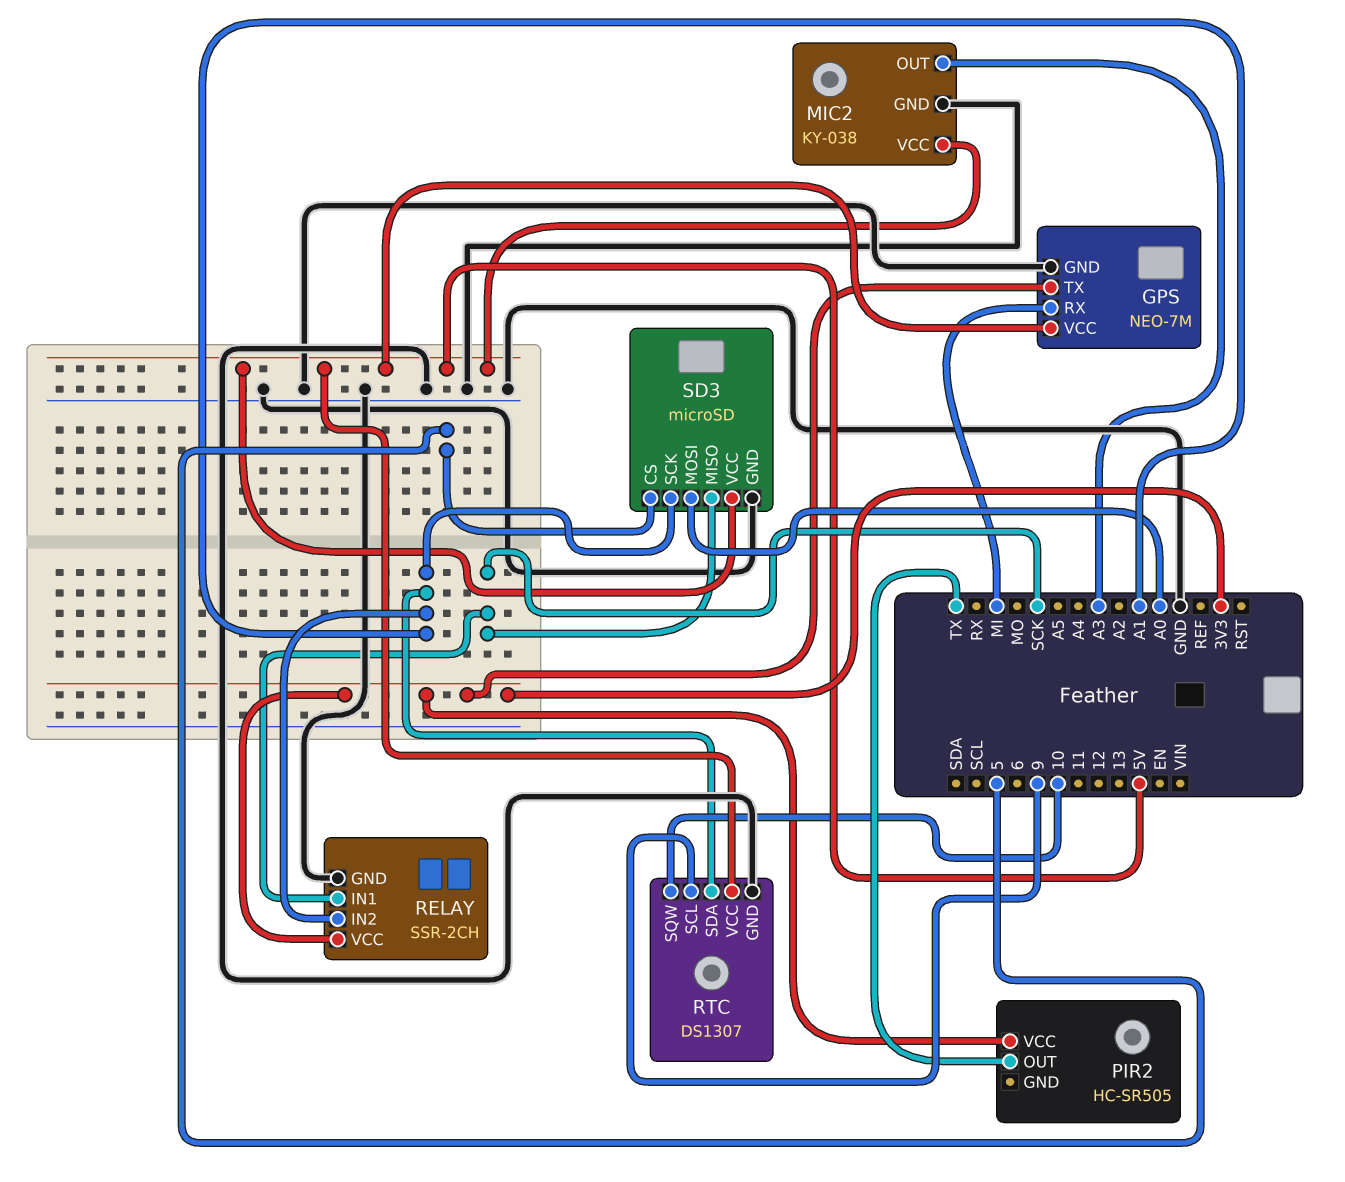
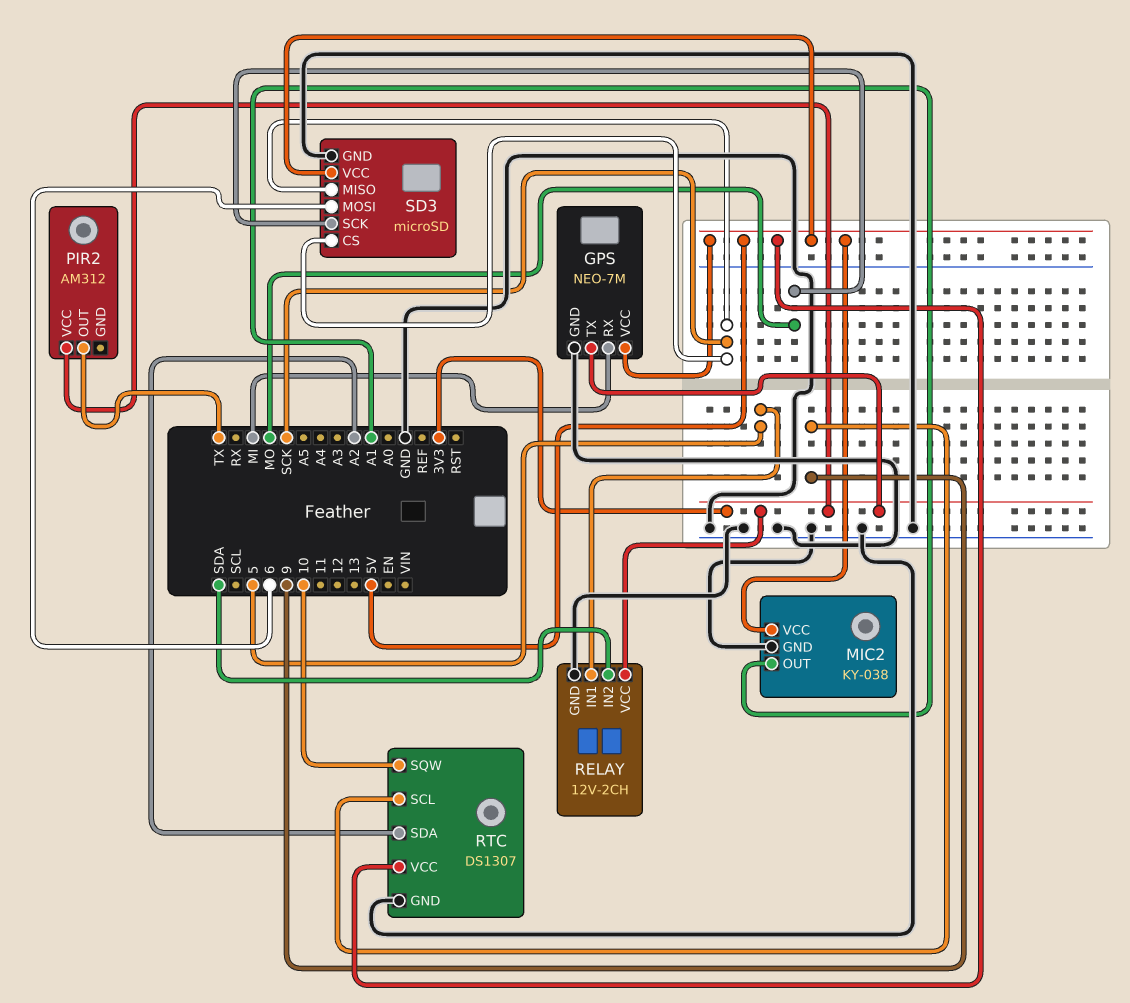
MIC2 pin OUT: A3 -> A1
PIR2: HC-SR505 -> AM312
RELAY: SSR-2CH -> 12V-2CH
RELAY pin IN1: SCK -> 5
RELAY pin IN2: A1 -> SDA
RTC pin SDA: A1 -> A2
SD3 pin CS: 5 -> SCK
SD3 pin MOSI: A0 -> 6
SD3 pin SCK: A1 -> MO

